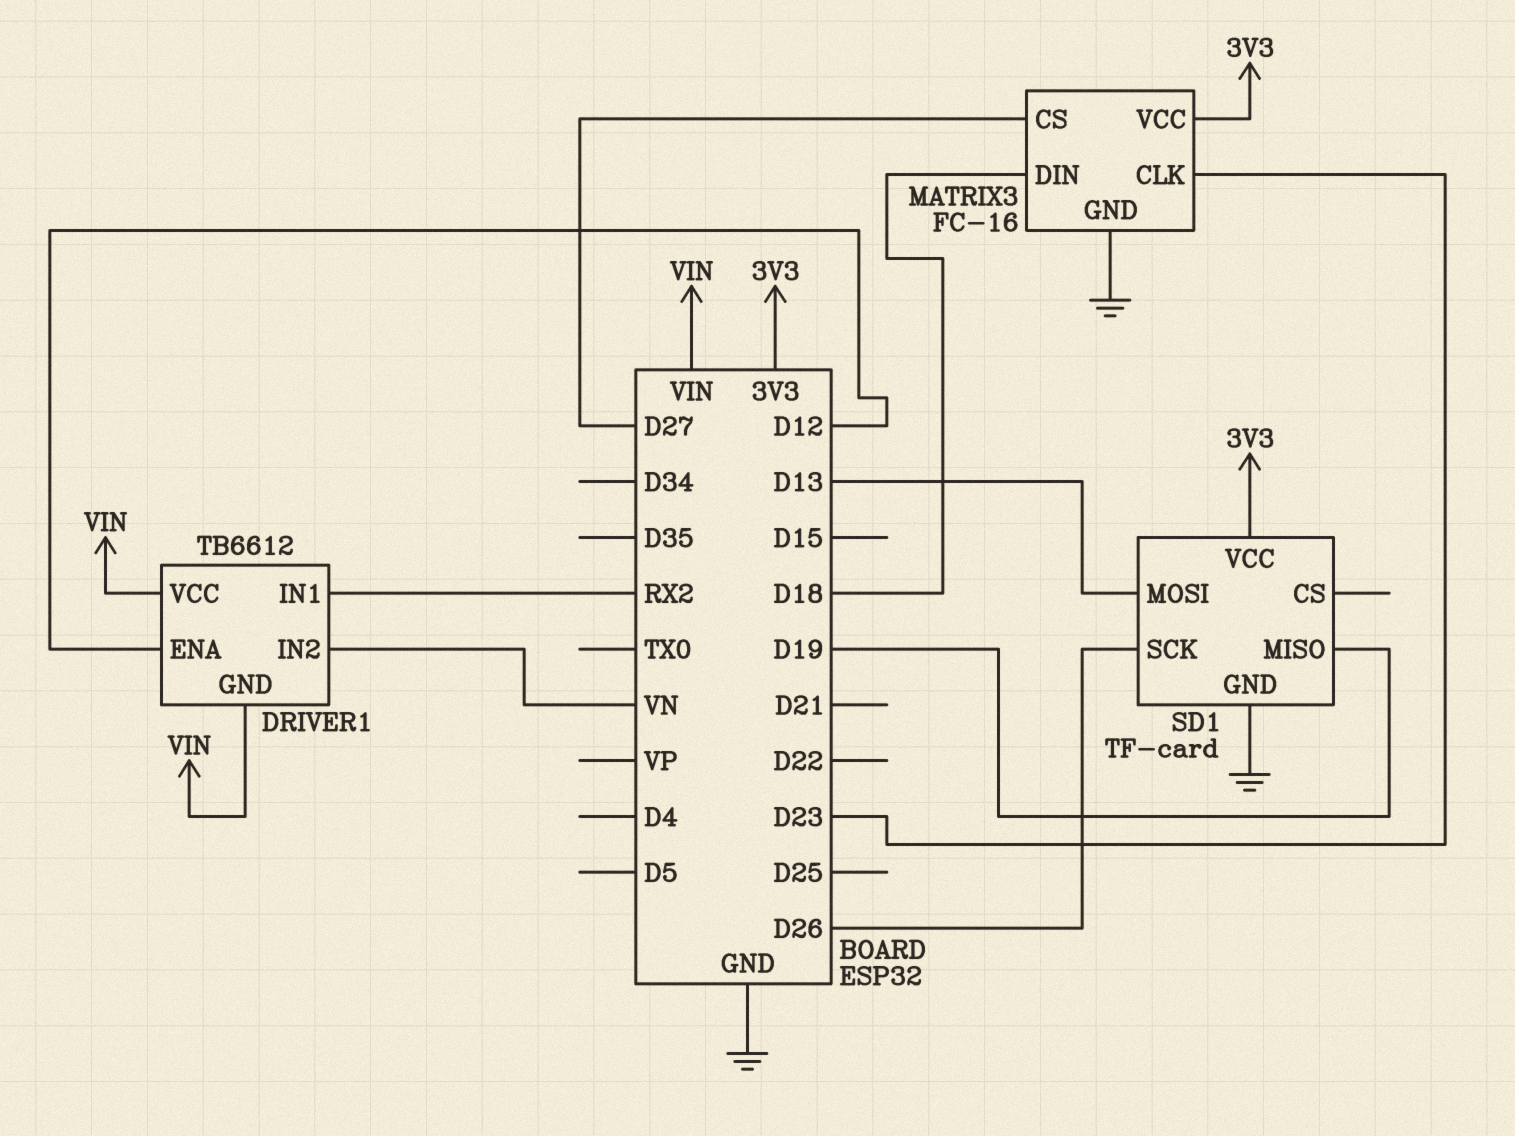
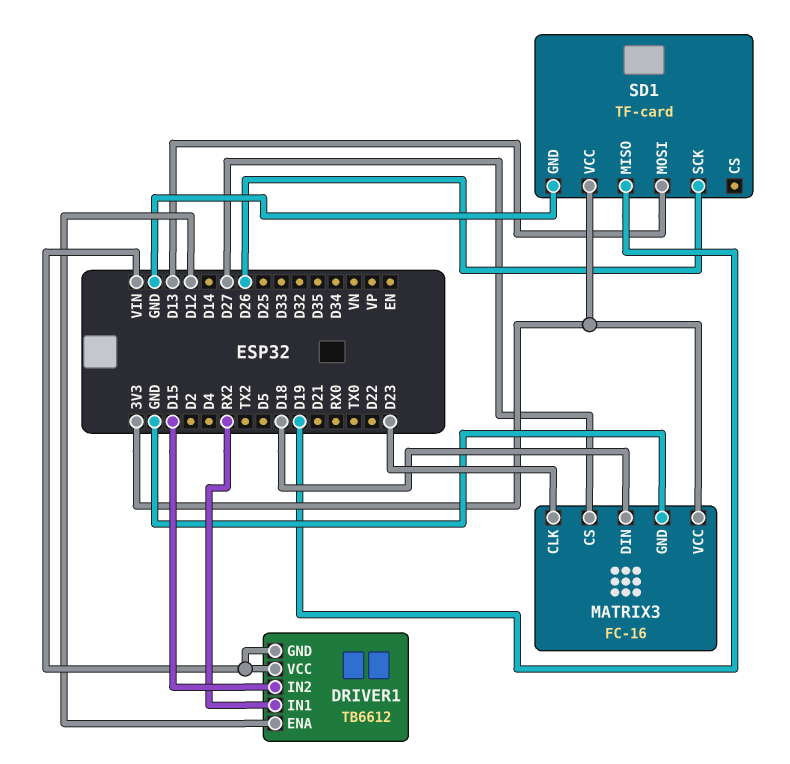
DRIVER1 pin IN2: VN -> D15

